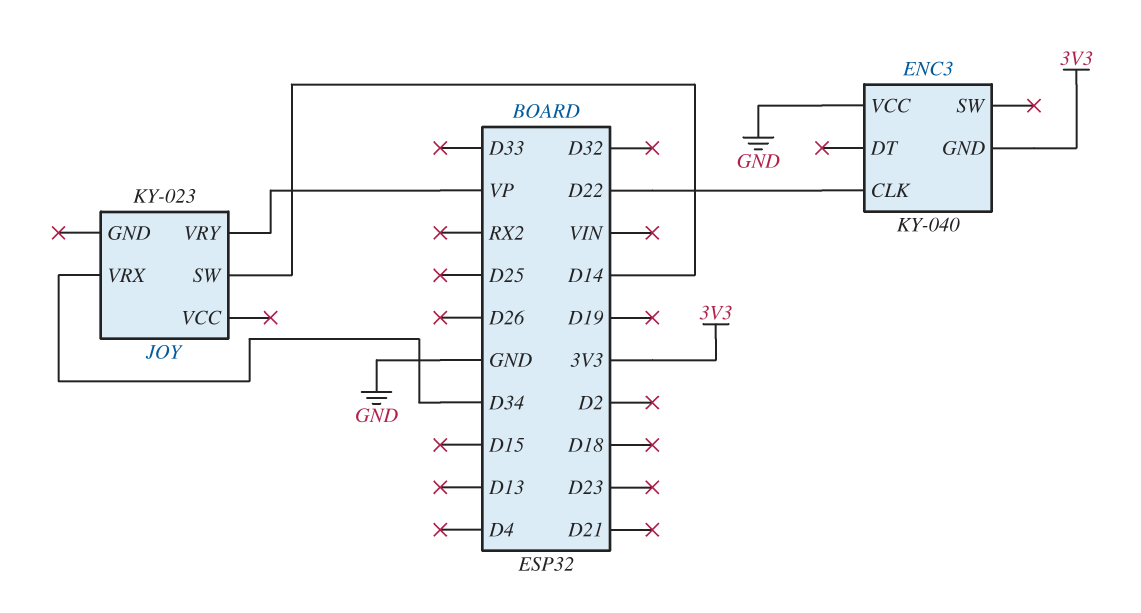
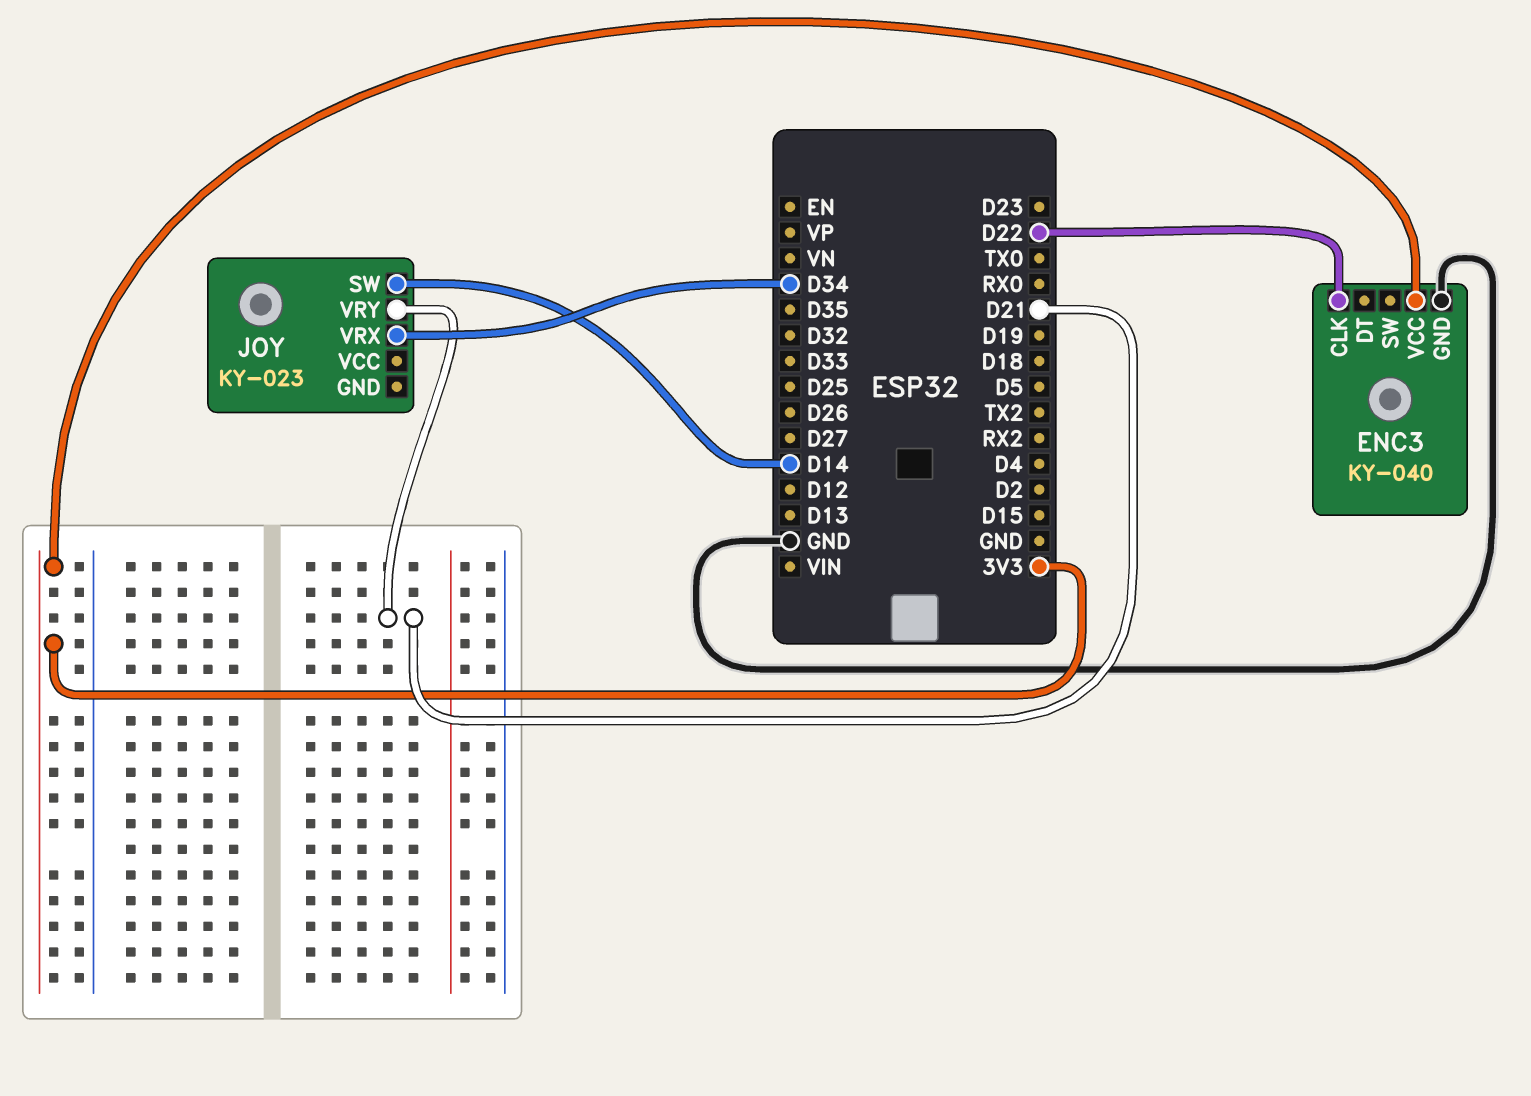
ENC3 pin GND: 3V3 -> GND
ENC3 pin VCC: GND -> 3V3
JOY pin VRY: VP -> D21

